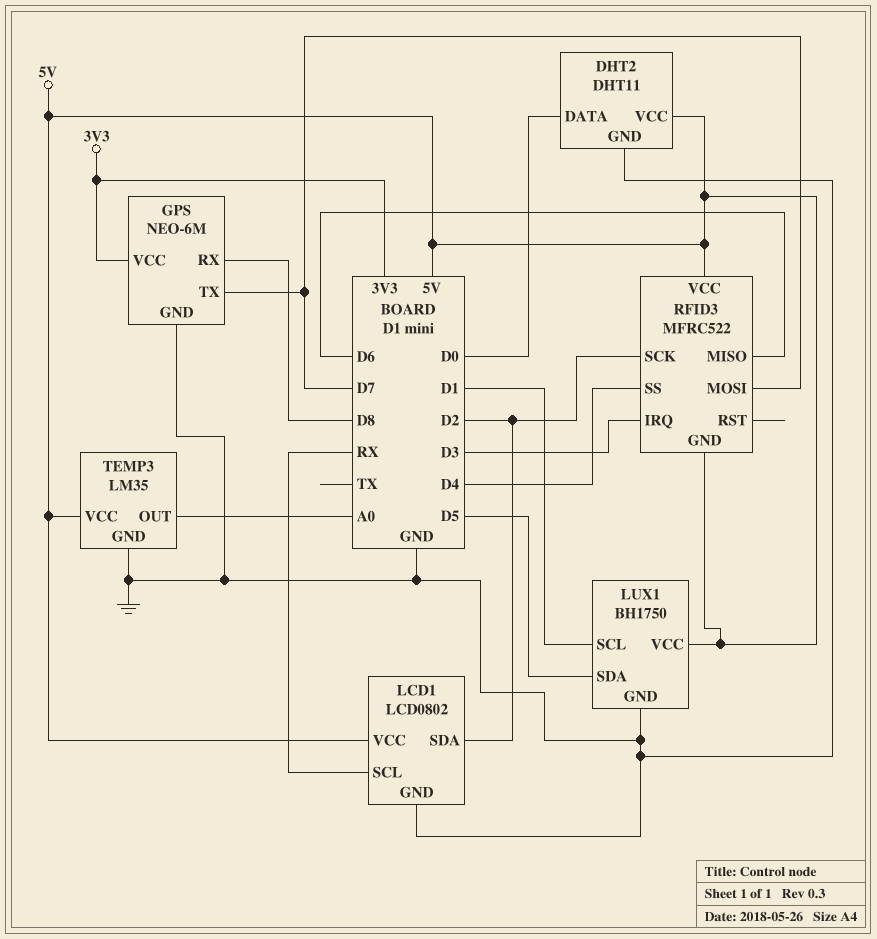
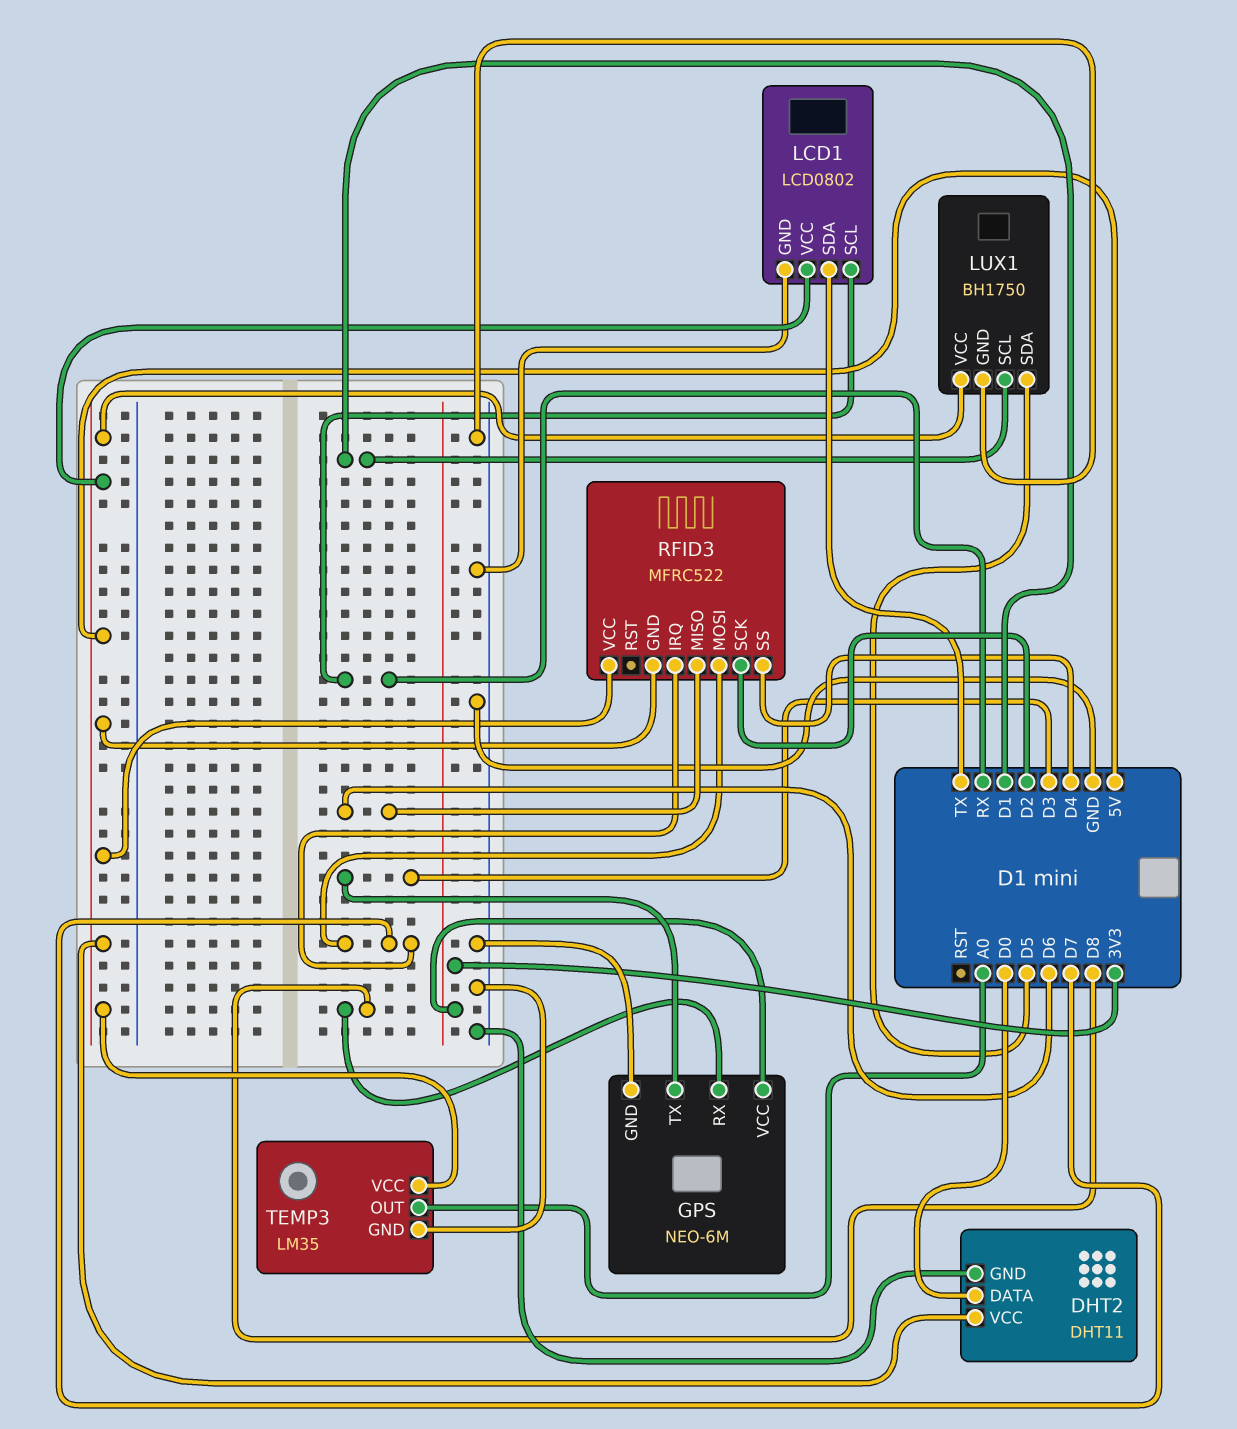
GPS pin TX: D7 -> D3
LCD1 pin SDA: D2 -> TX
RFID3 pin IRQ: D3 -> D7

